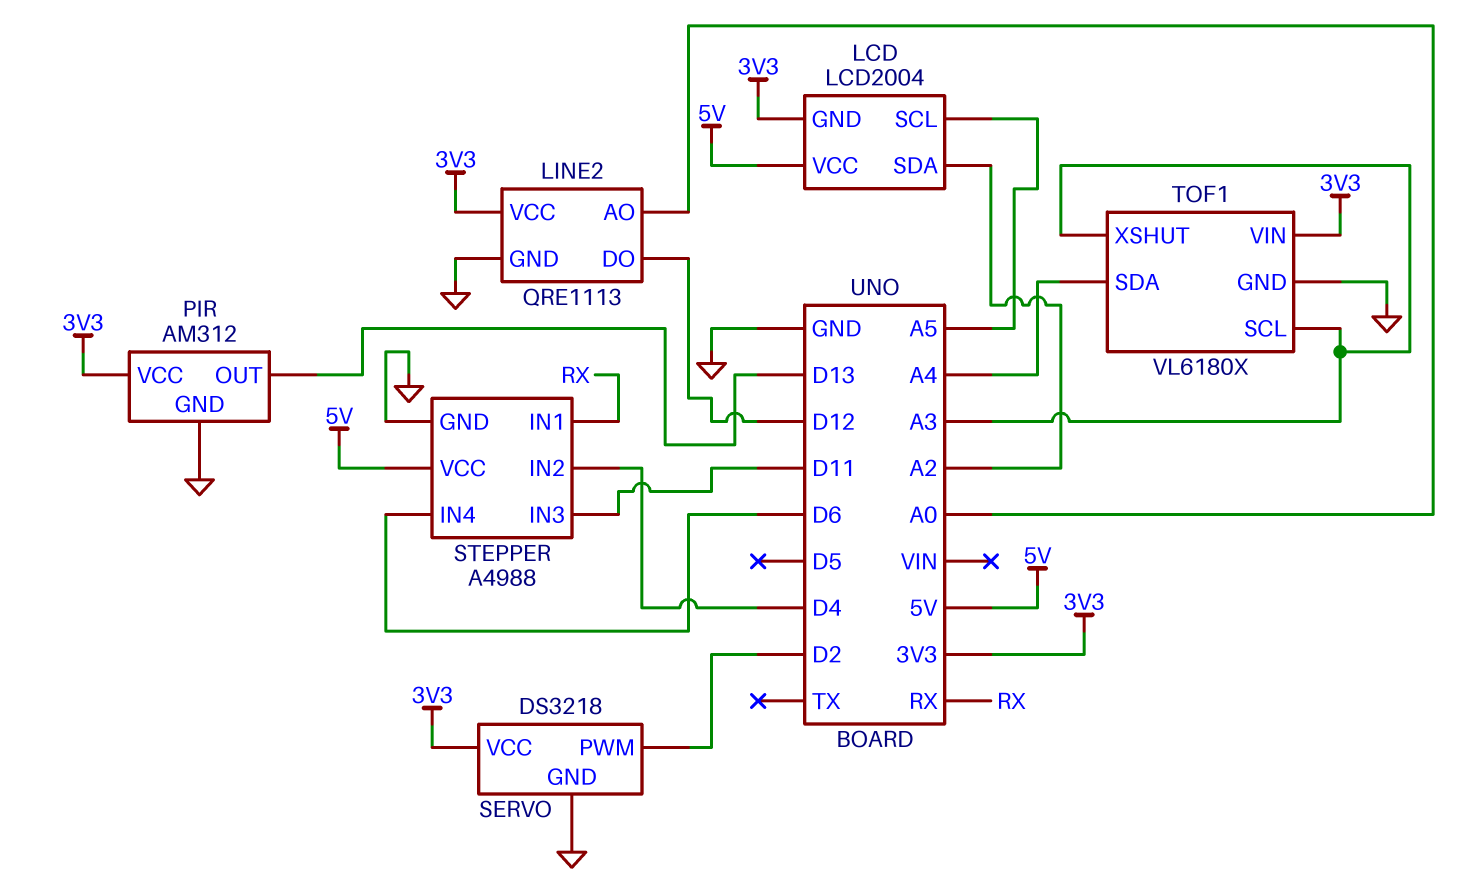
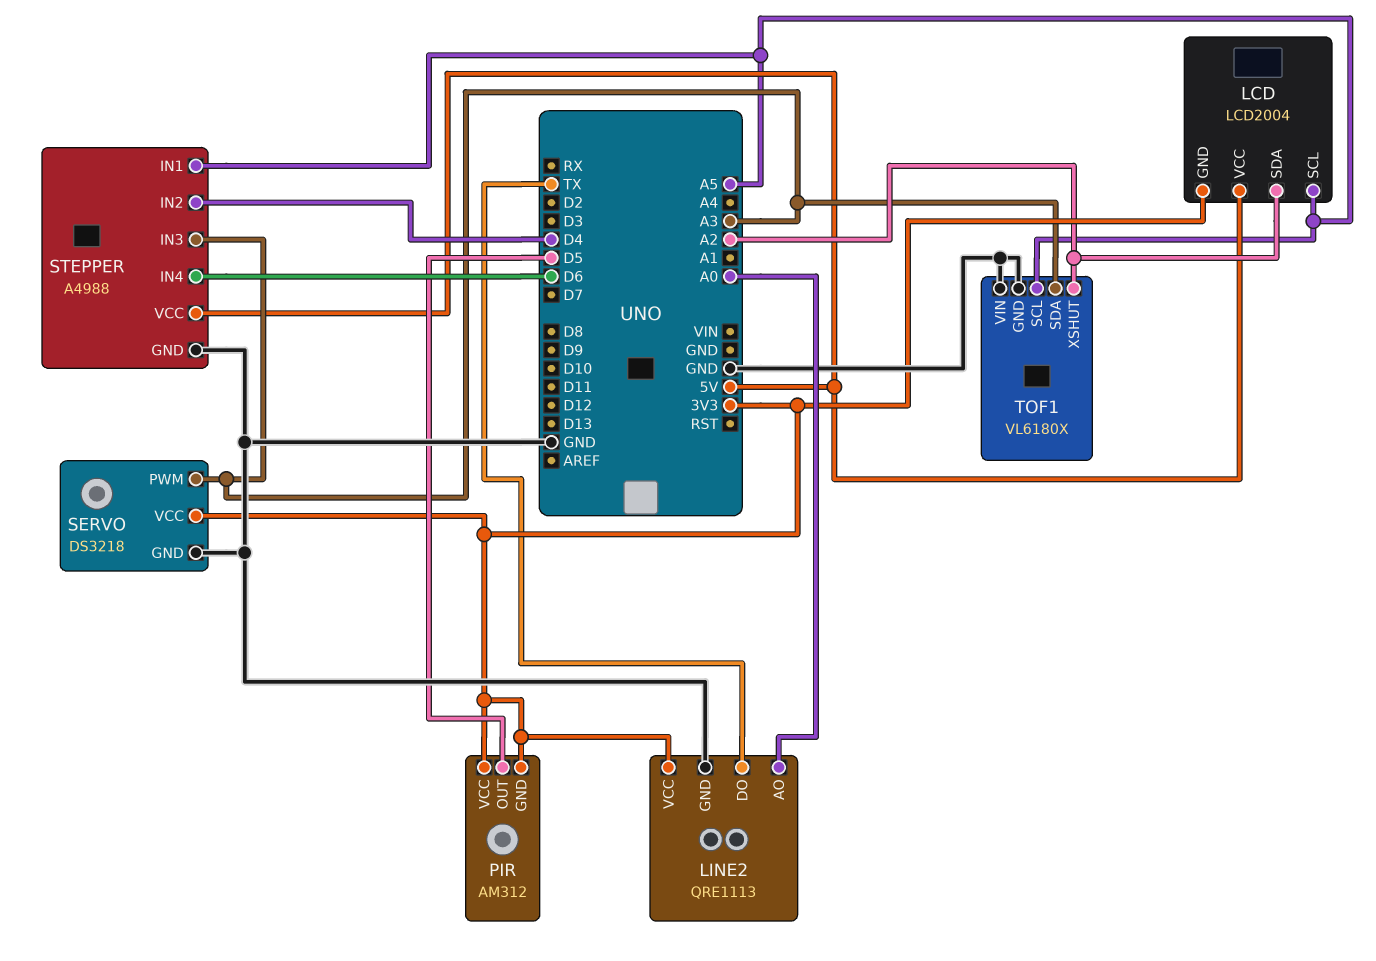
LINE2 pin DO: D12 -> TX
PIR pin GND: GND -> 3V3
PIR pin OUT: D13 -> D5
SERVO pin PWM: D2 -> A3
STEPPER pin IN1: RX -> A5
STEPPER pin IN3: D11 -> A3
TOF1 pin SCL: A3 -> A5
TOF1 pin SDA: A4 -> A3
TOF1 pin VIN: 3V3 -> GND
TOF1 pin XSHUT: A3 -> A2

